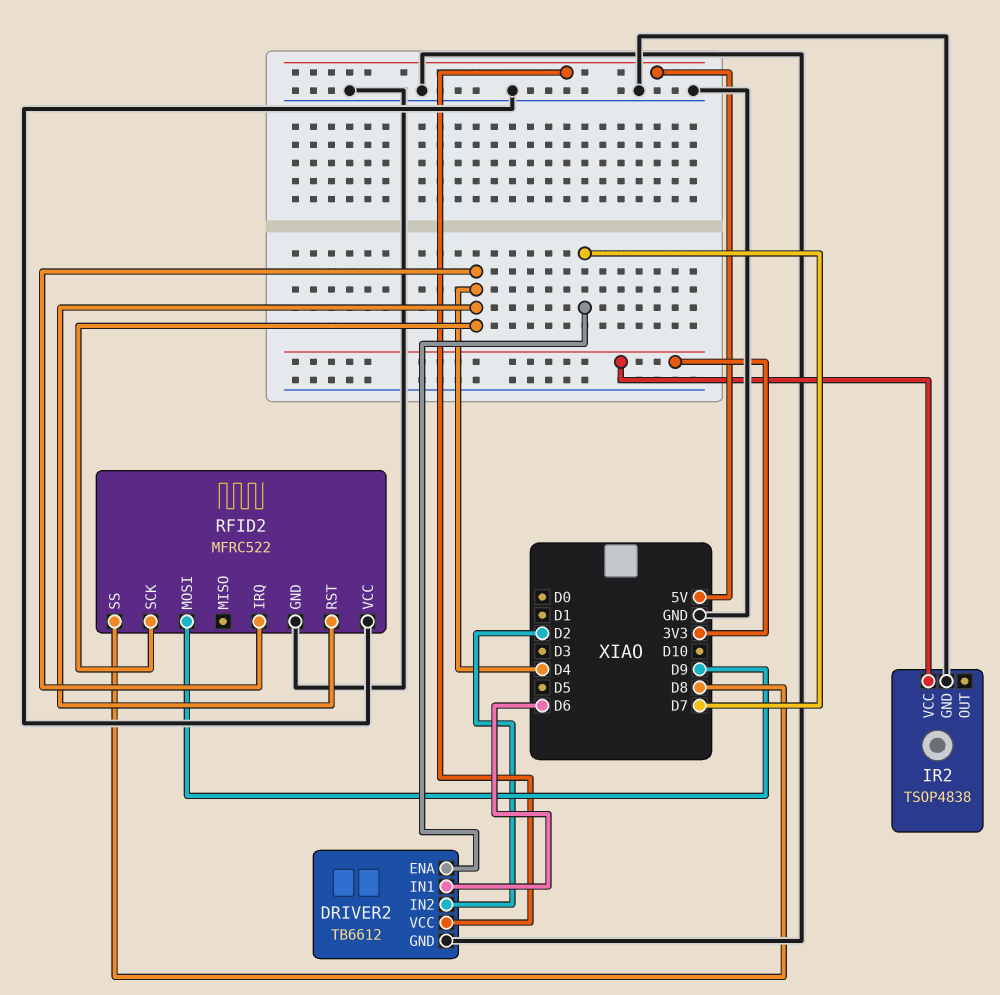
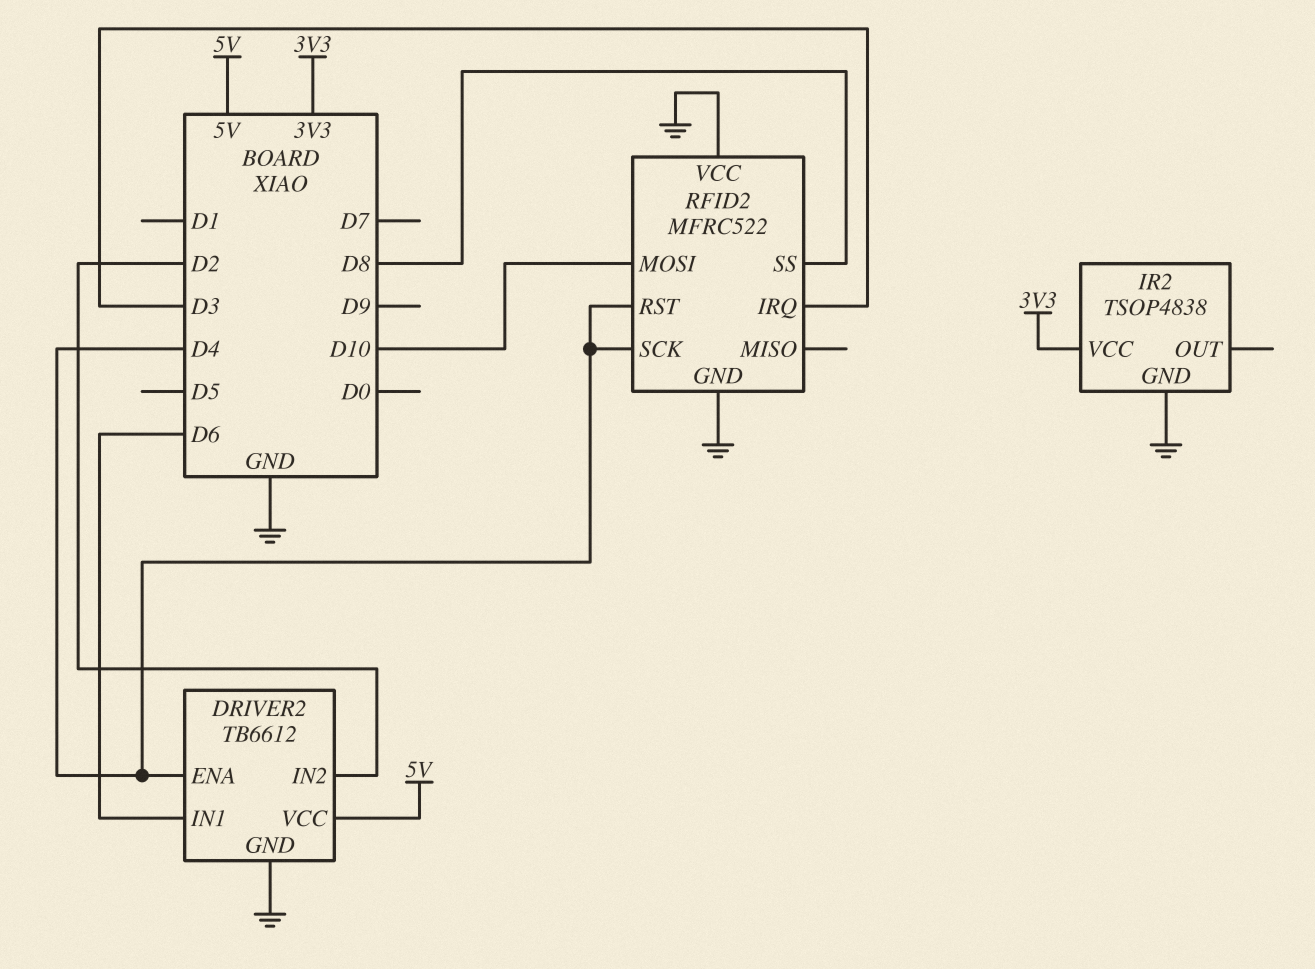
DRIVER2 pin ENA: D7 -> D4
RFID2 pin IRQ: D4 -> D3
RFID2 pin MOSI: D9 -> D10

